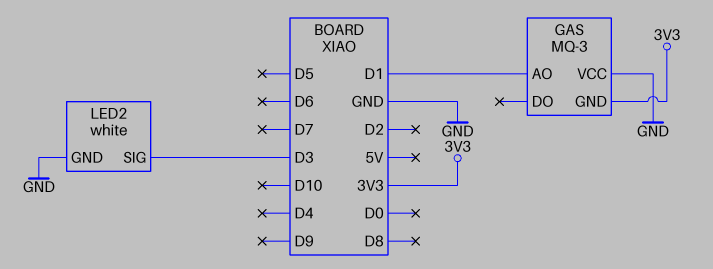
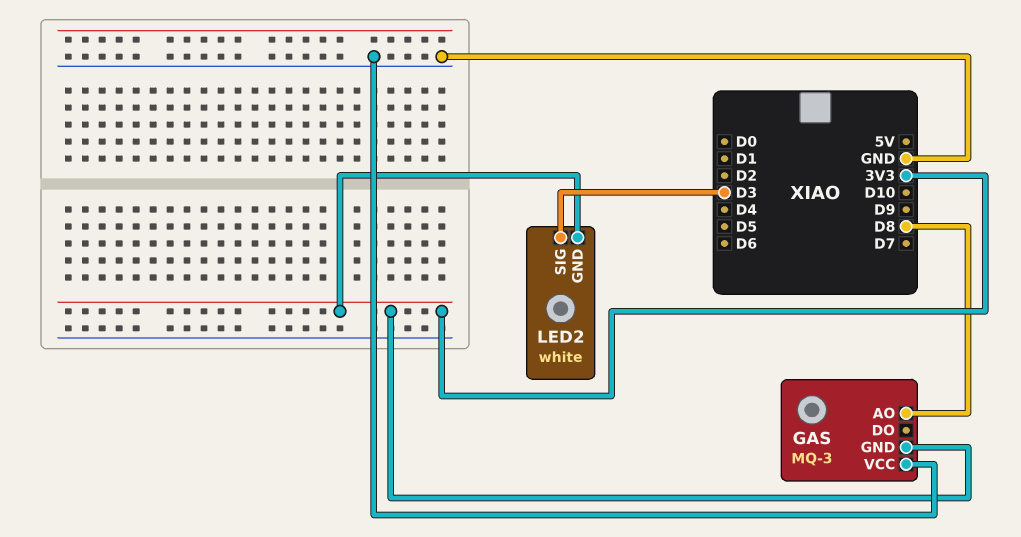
GAS pin AO: D1 -> D8
LED2 pin GND: GND -> 3V3

